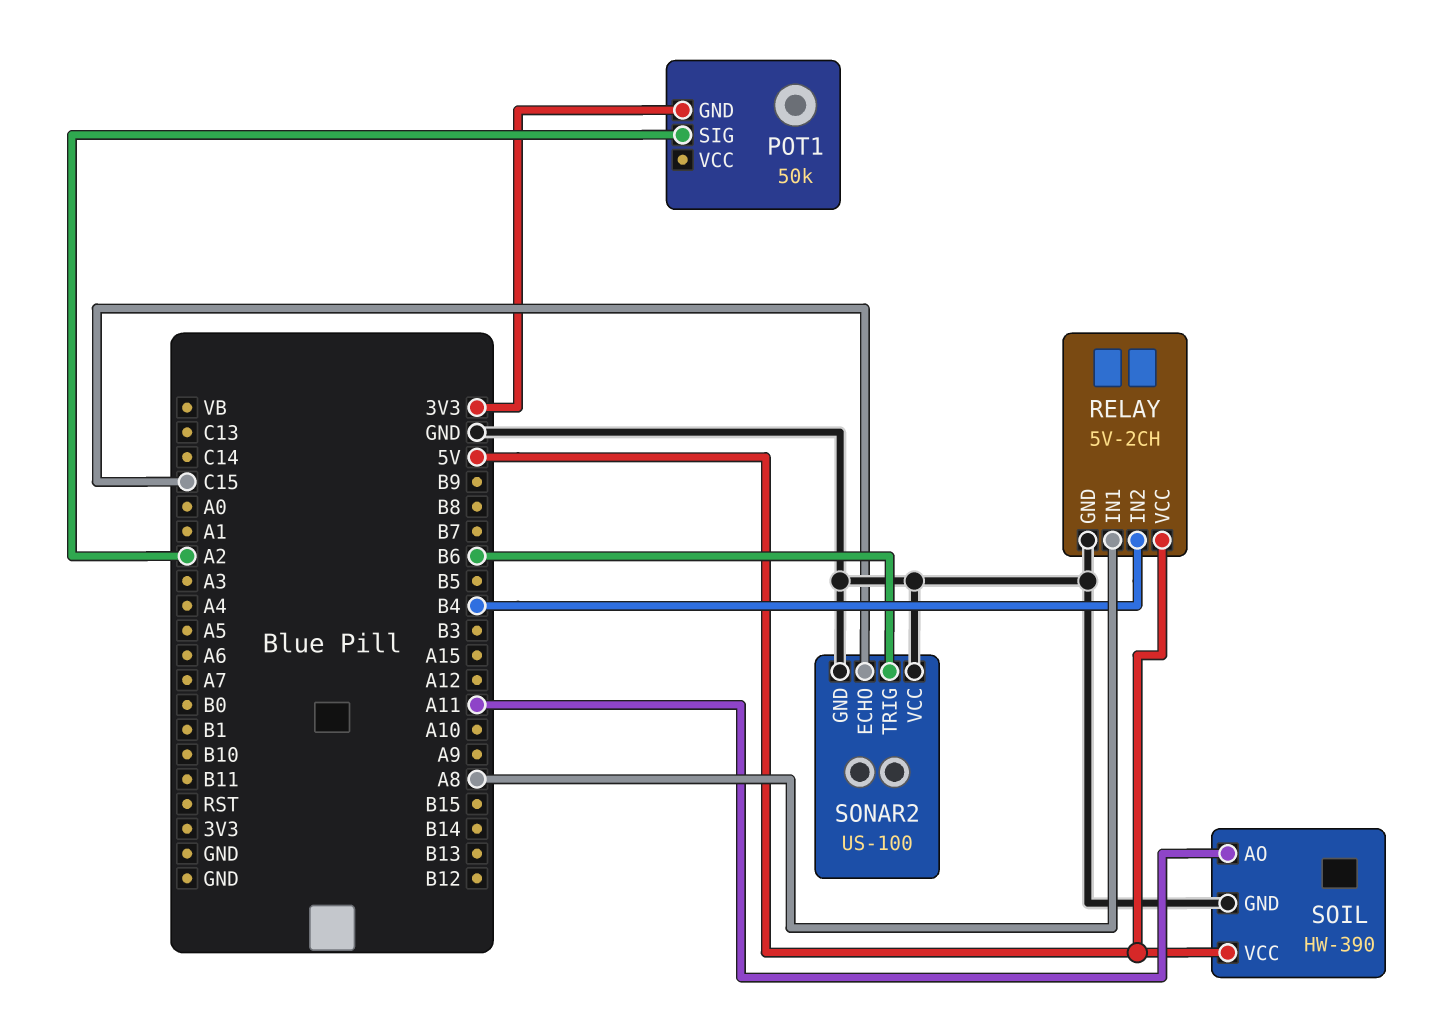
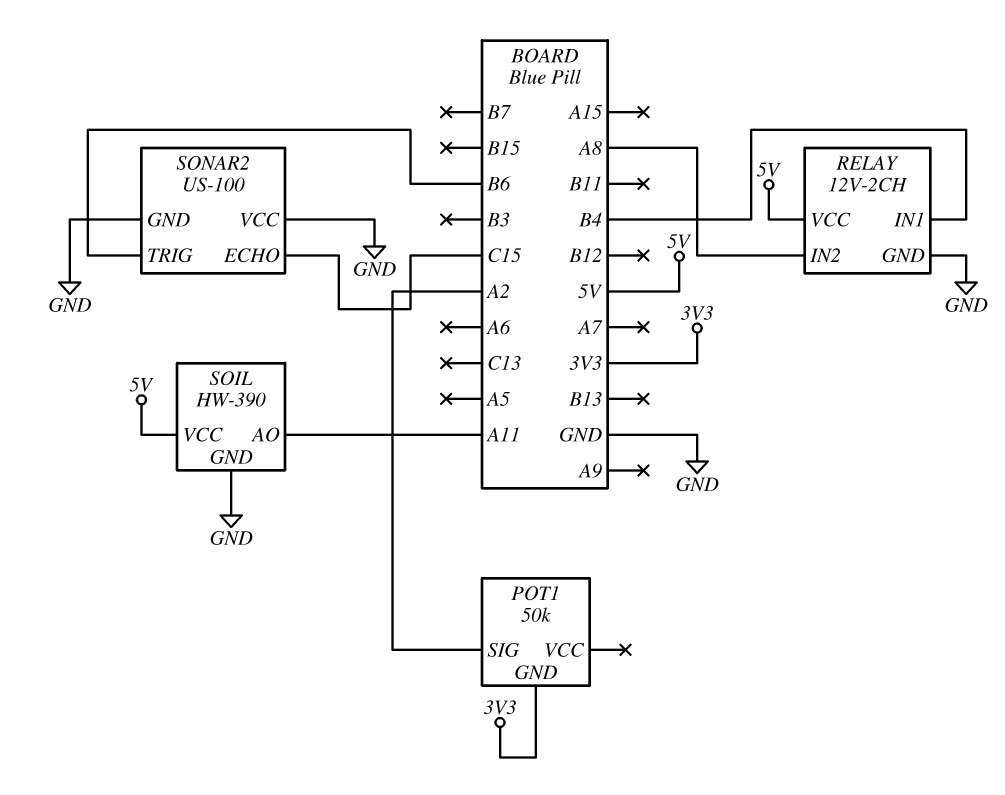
RELAY: 5V-2CH -> 12V-2CH
RELAY pin IN1: A8 -> B4
RELAY pin IN2: B4 -> A8

